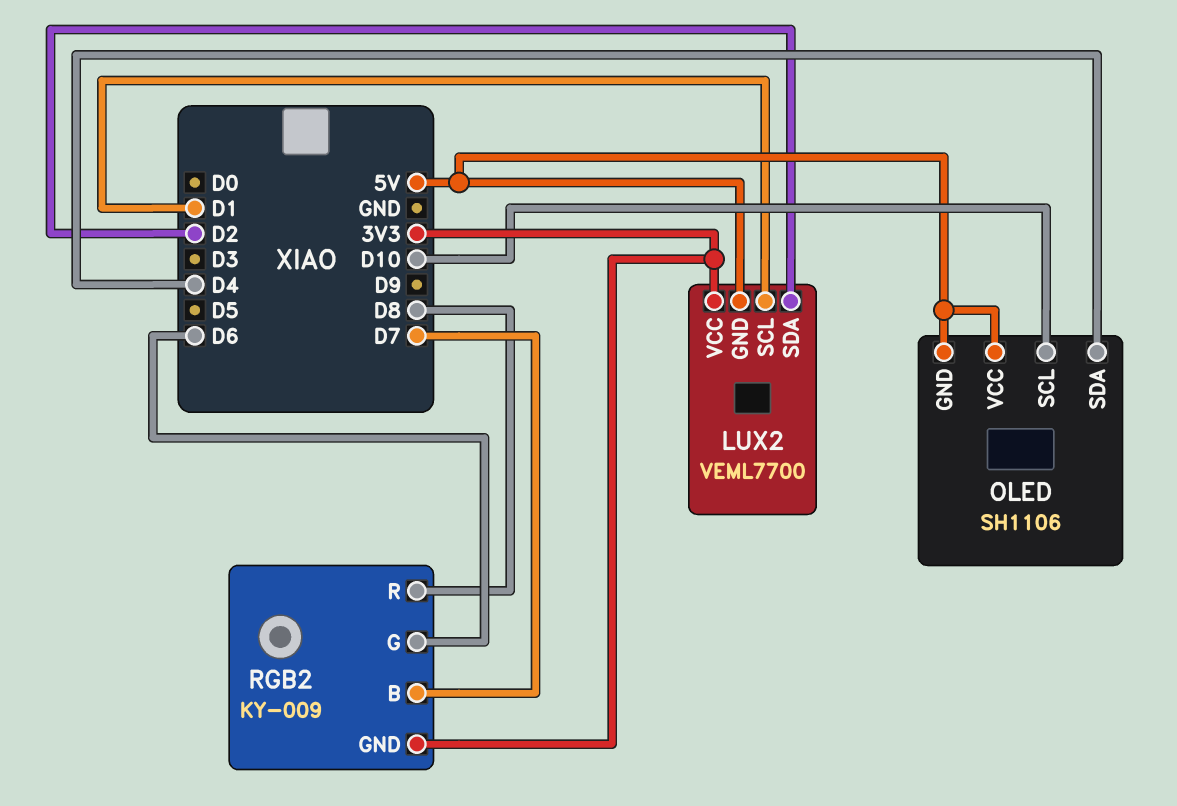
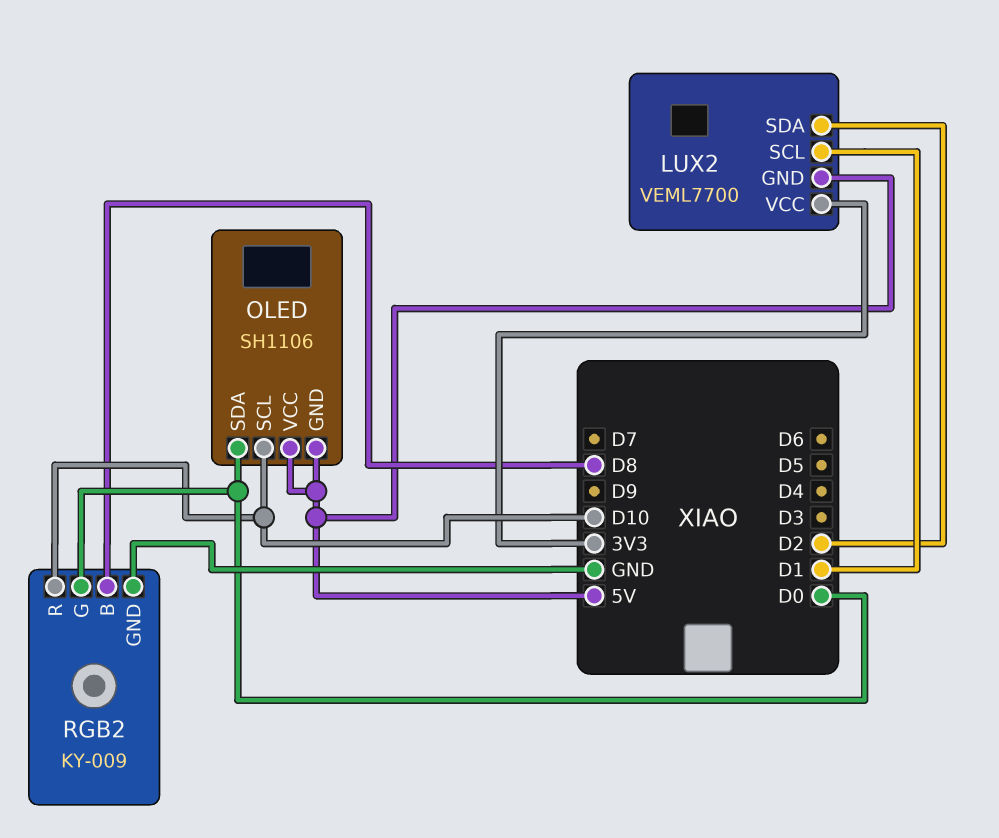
OLED pin SDA: D4 -> D0
RGB2 pin B: D7 -> D8
RGB2 pin G: D6 -> D0
RGB2 pin GND: 3V3 -> GND
RGB2 pin R: D8 -> D10

